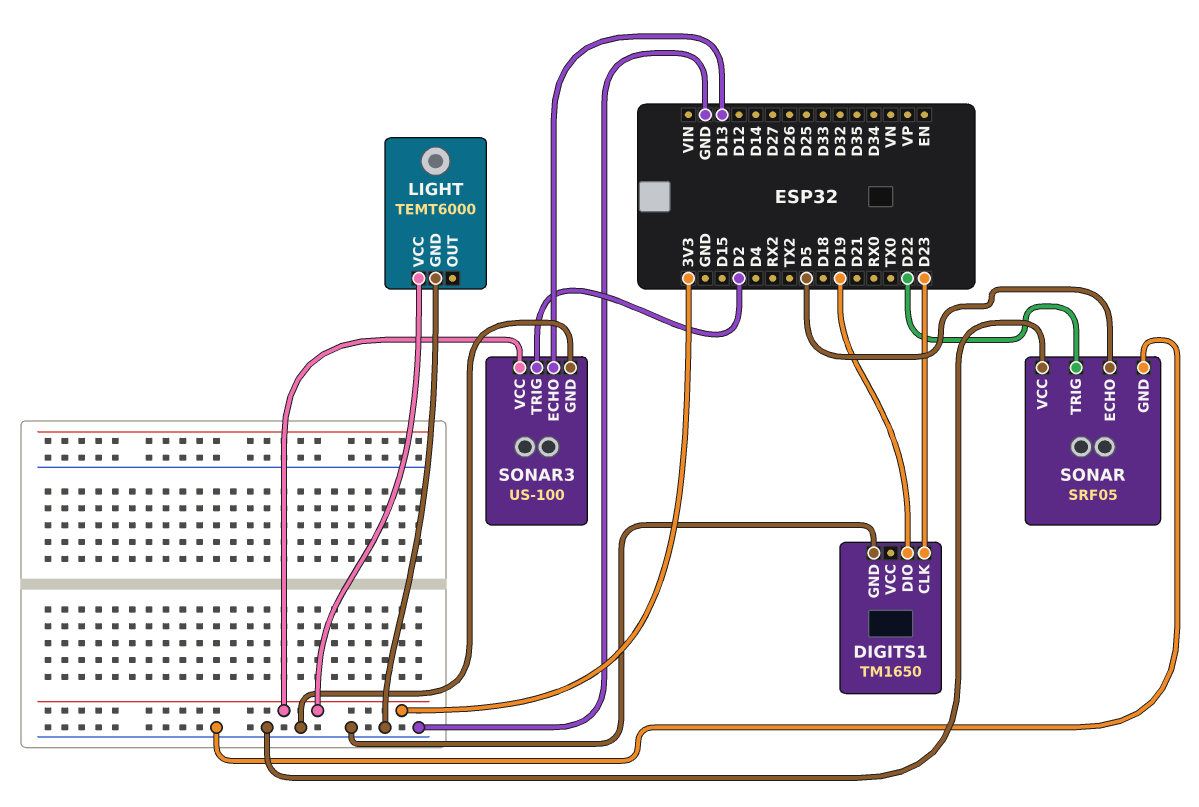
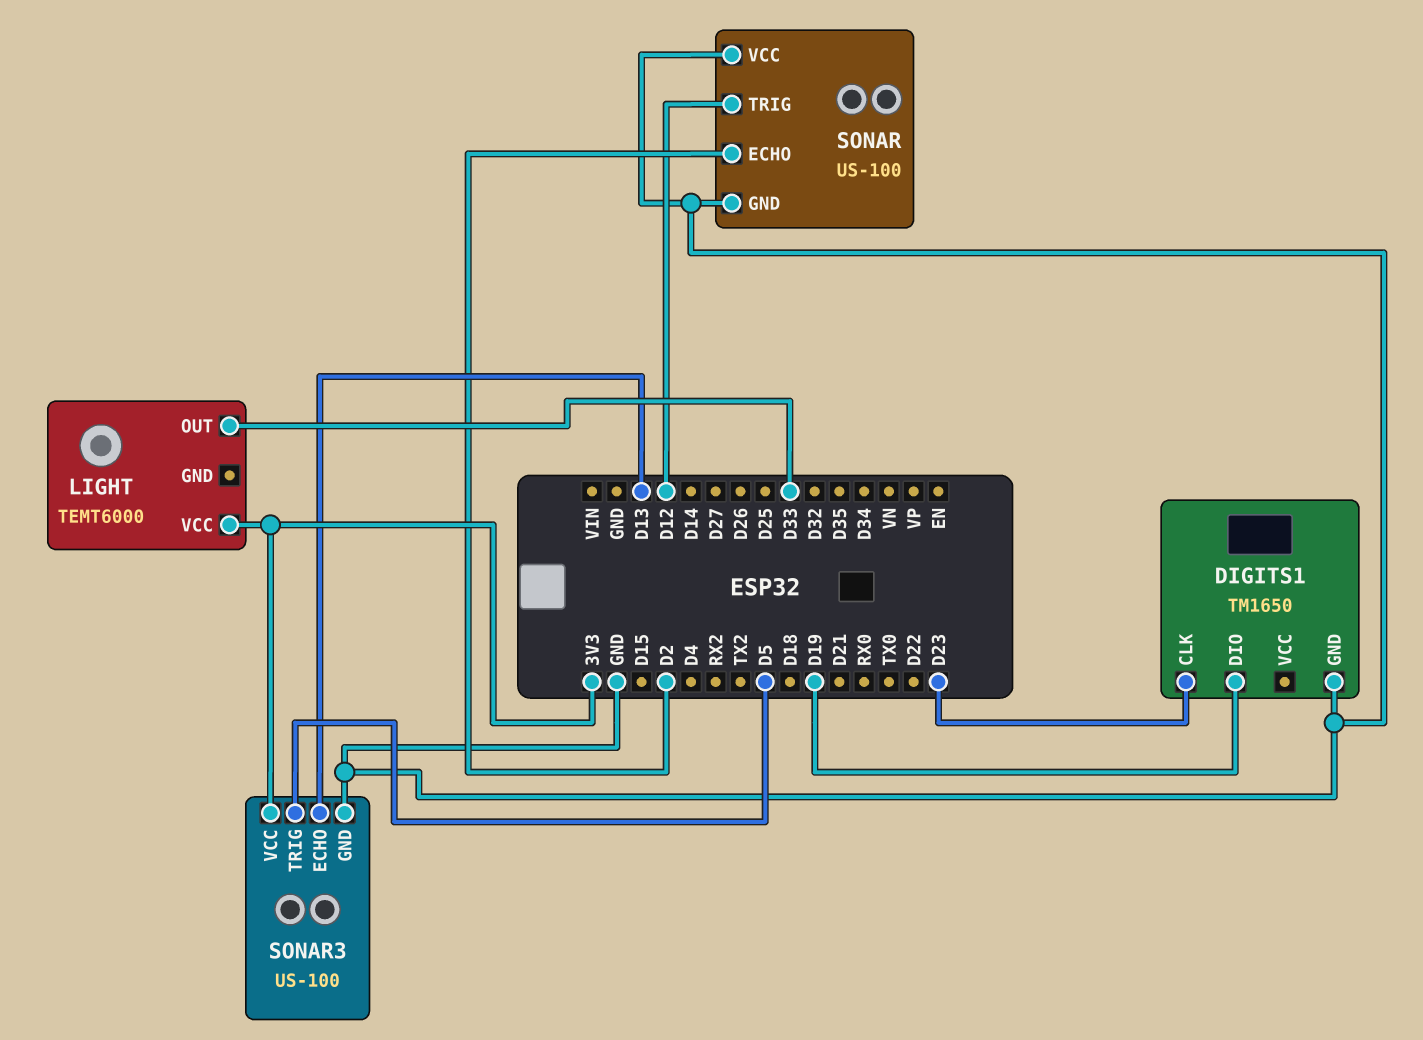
LIGHT pin GND: GND -> none
LIGHT pin OUT: none -> D33
SONAR: SRF05 -> US-100
SONAR pin ECHO: D5 -> D2
SONAR pin TRIG: D22 -> D12
SONAR3 pin TRIG: D2 -> D5

